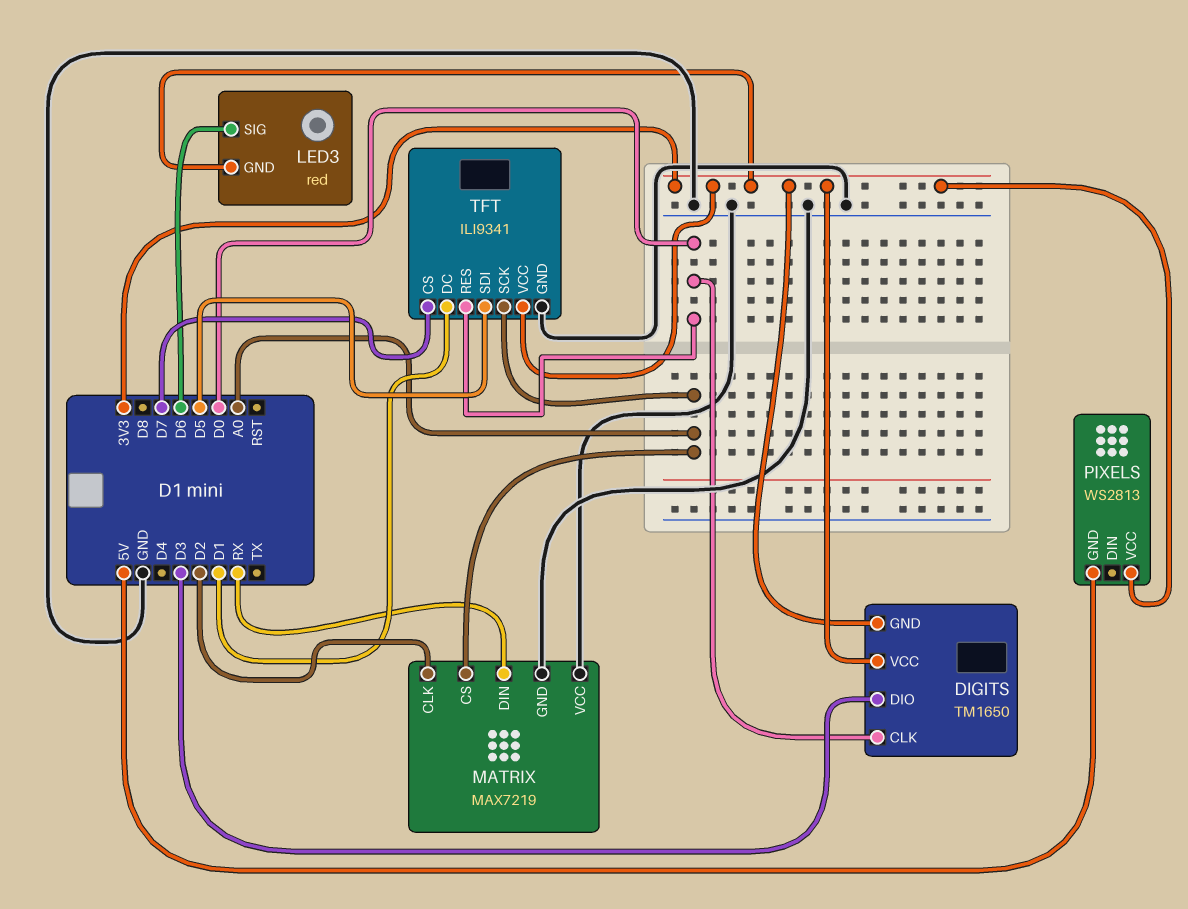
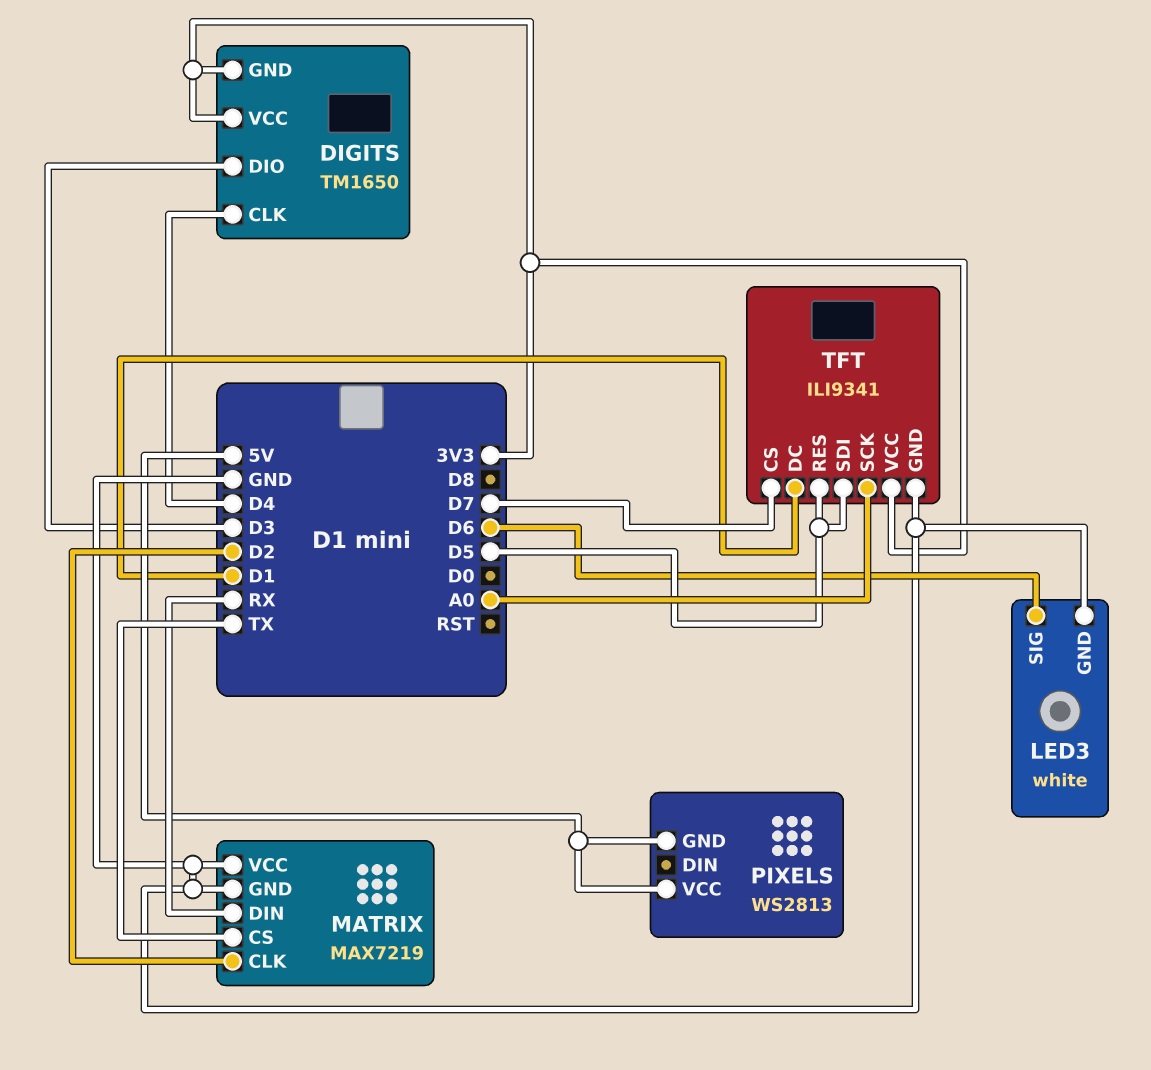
DIGITS pin CLK: D0 -> D4
LED3: red -> white
LED3 pin GND: 3V3 -> GND
MATRIX pin CS: A0 -> TX
PIXELS pin VCC: 3V3 -> 5V
TFT pin RES: D0 -> D5

